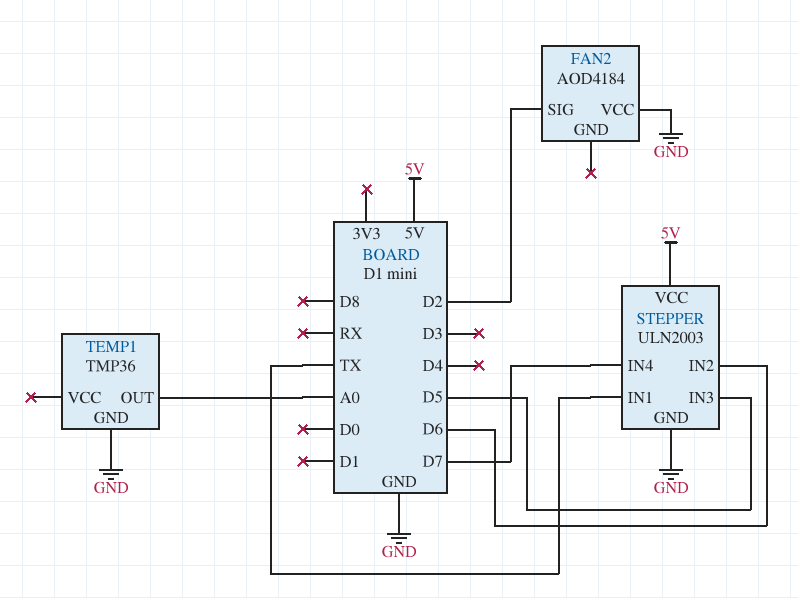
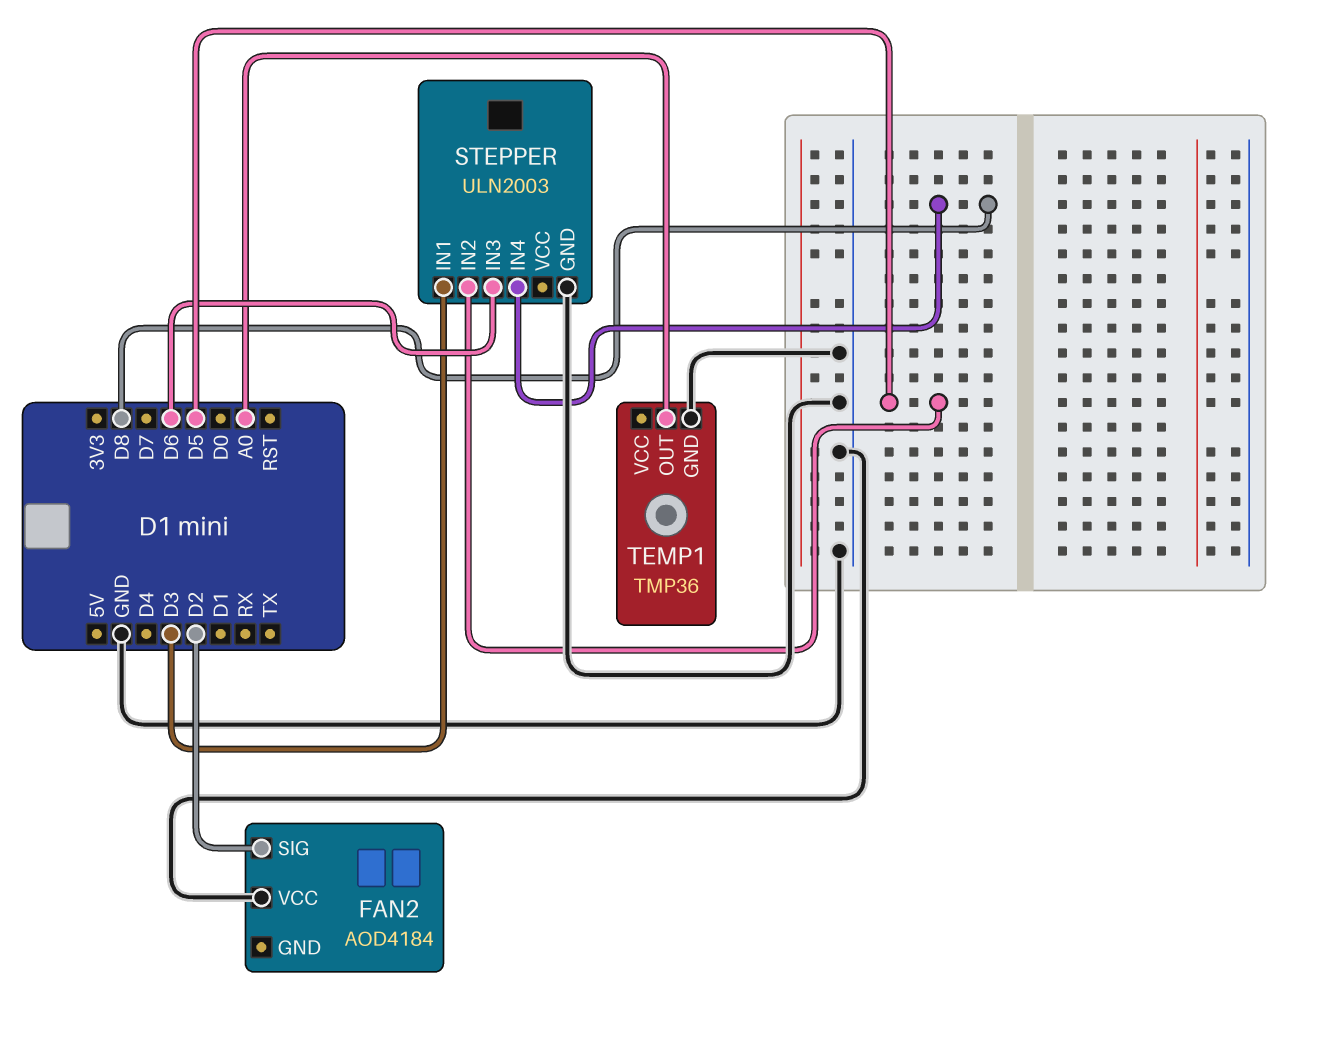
STEPPER pin IN1: TX -> D3
STEPPER pin IN2: D6 -> D5
STEPPER pin IN3: D5 -> D6
STEPPER pin IN4: D7 -> D8
STEPPER pin VCC: 5V -> none

